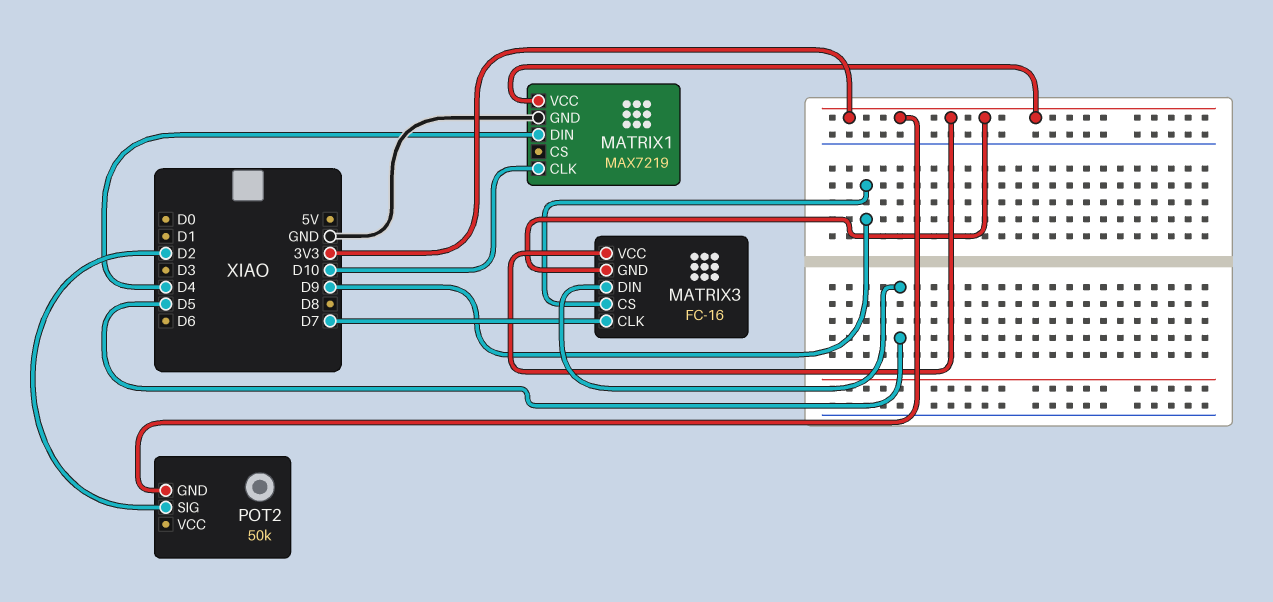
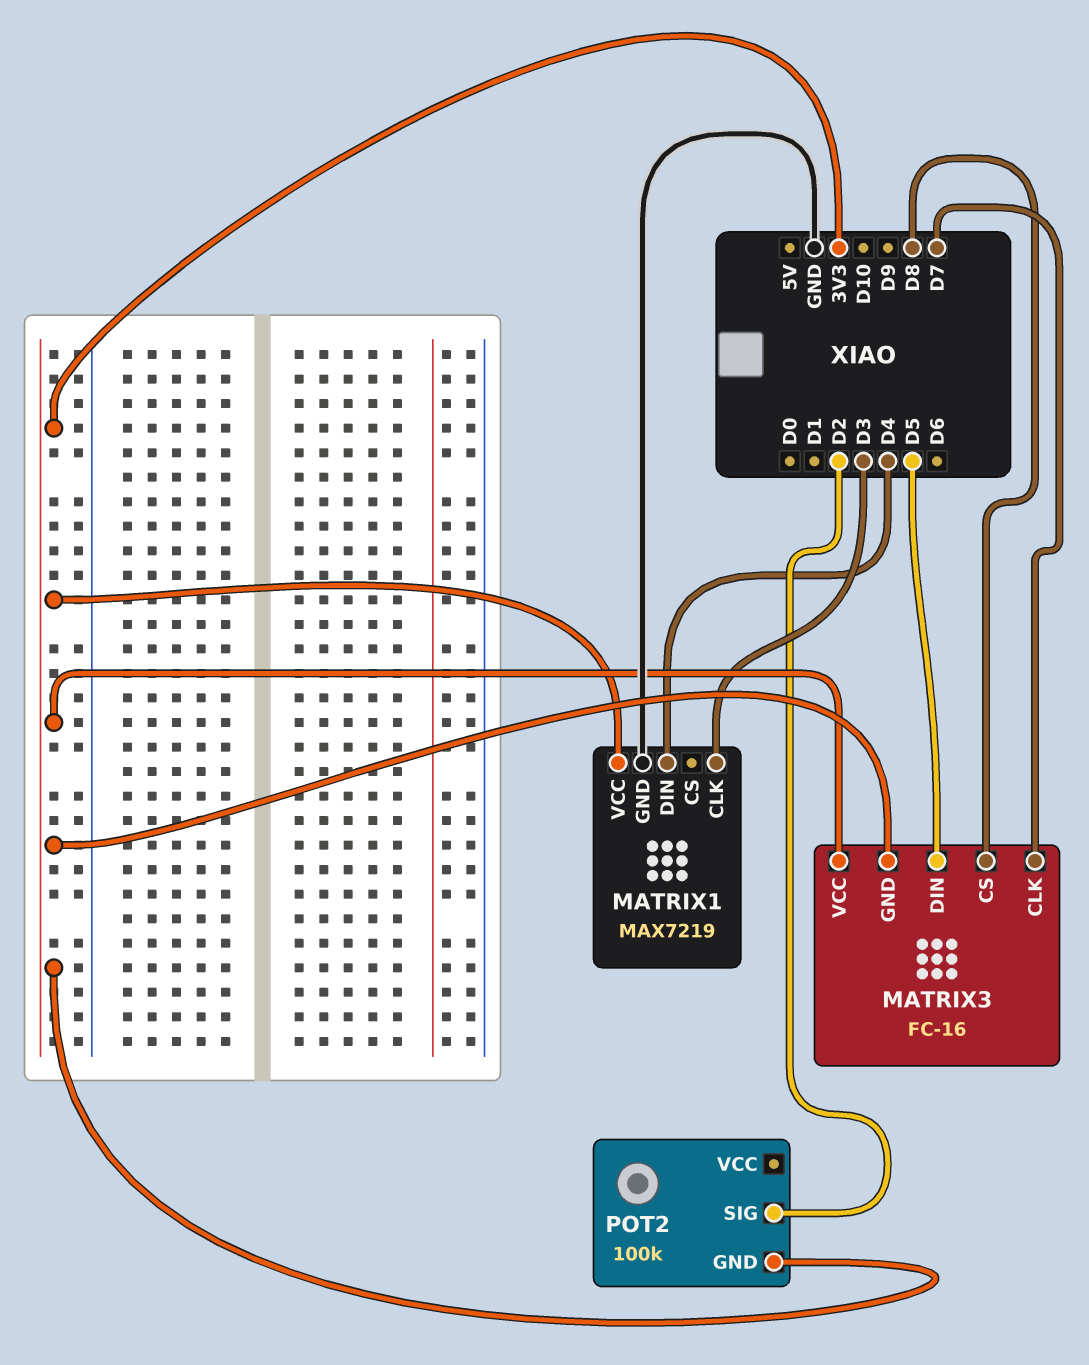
MATRIX1 pin CLK: D10 -> D3
MATRIX3 pin CS: D9 -> D8
POT2: 50k -> 100k

